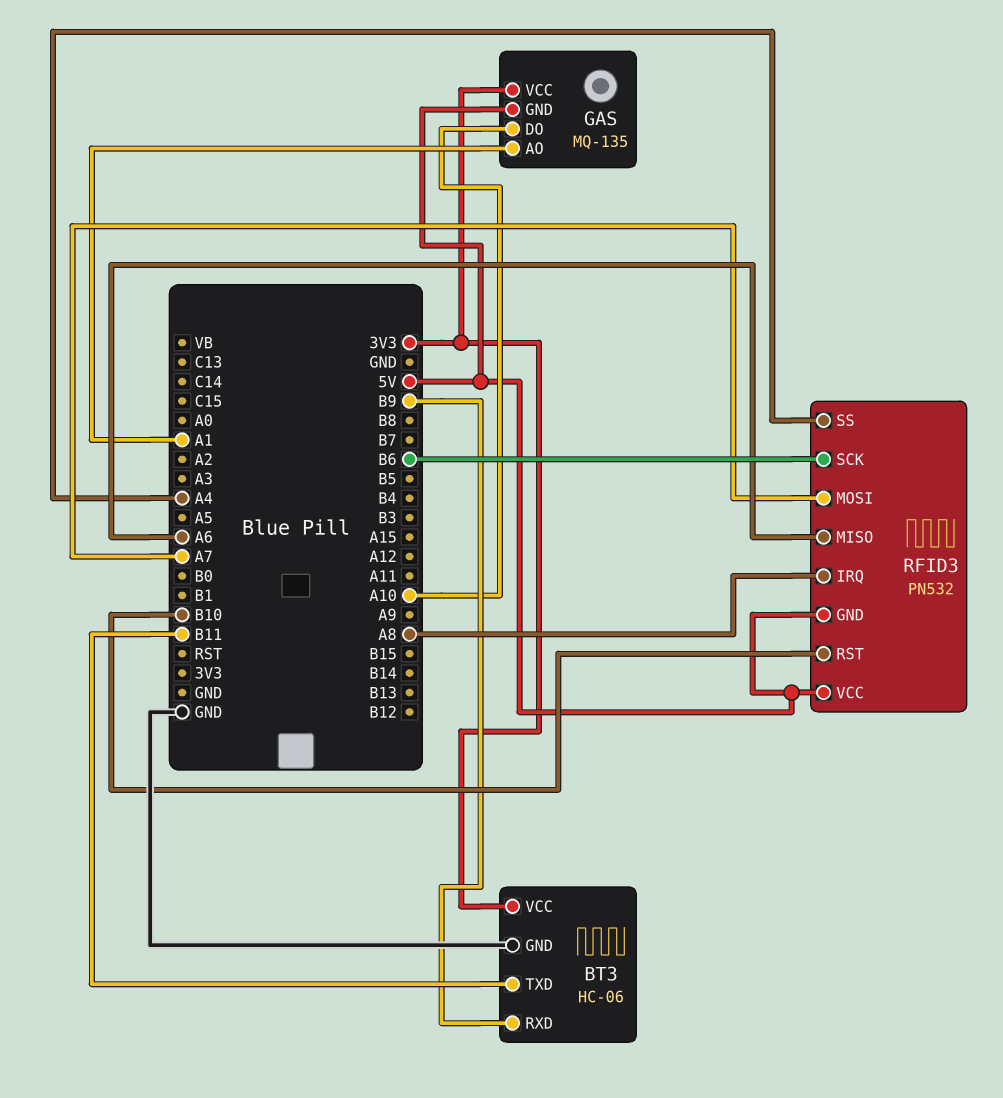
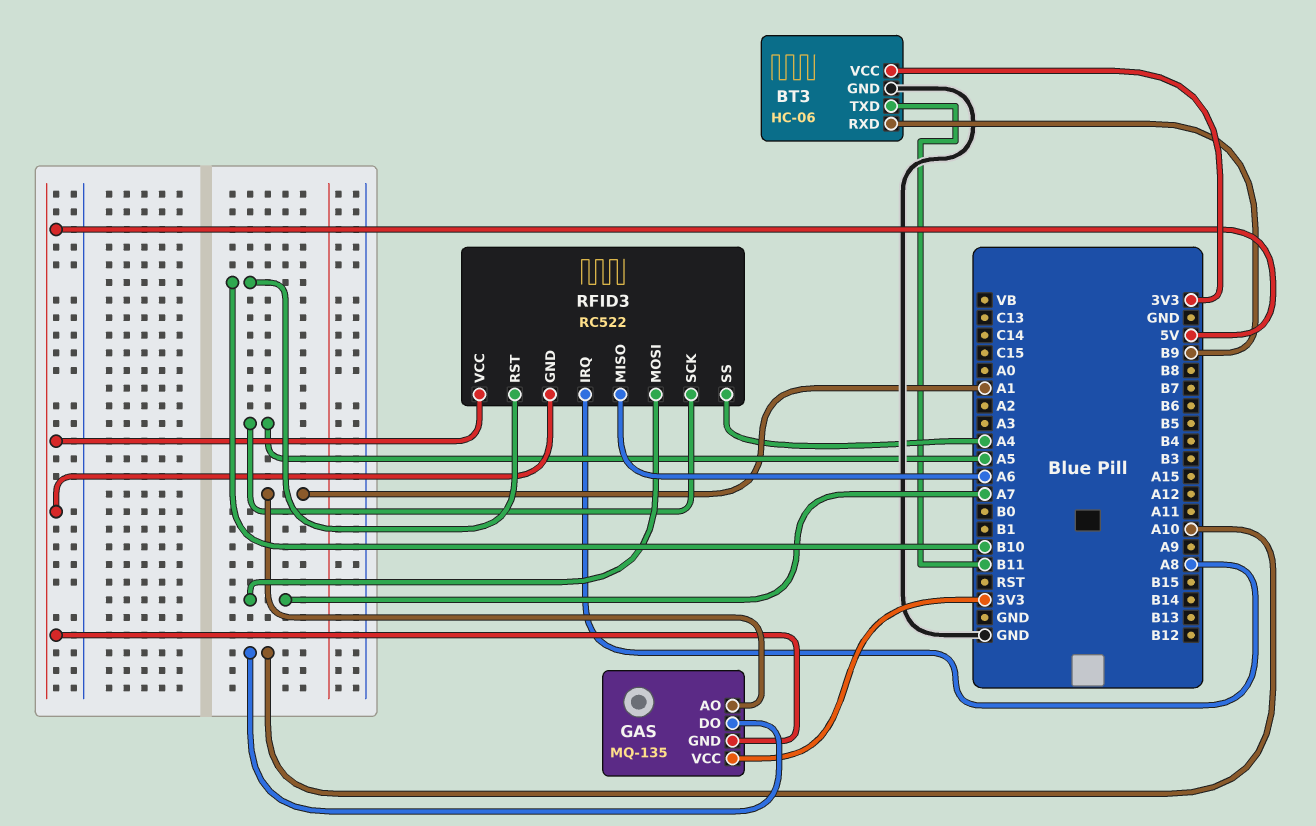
RFID3: PN532 -> RC522
RFID3 pin SCK: B6 -> A5

